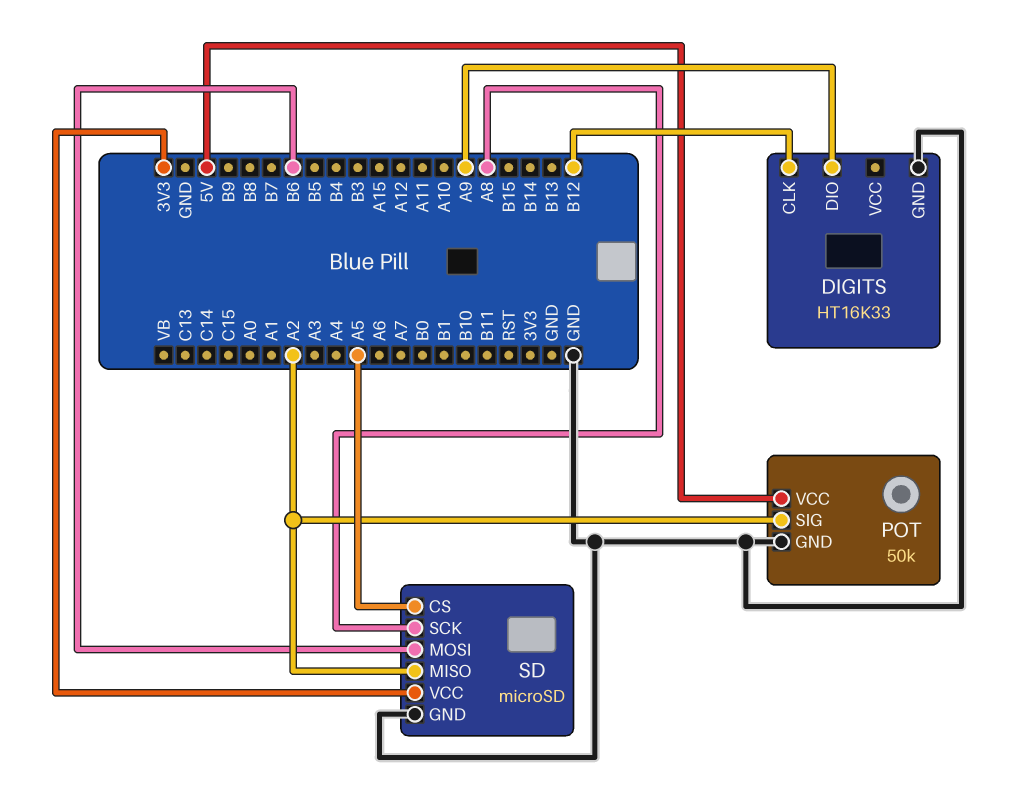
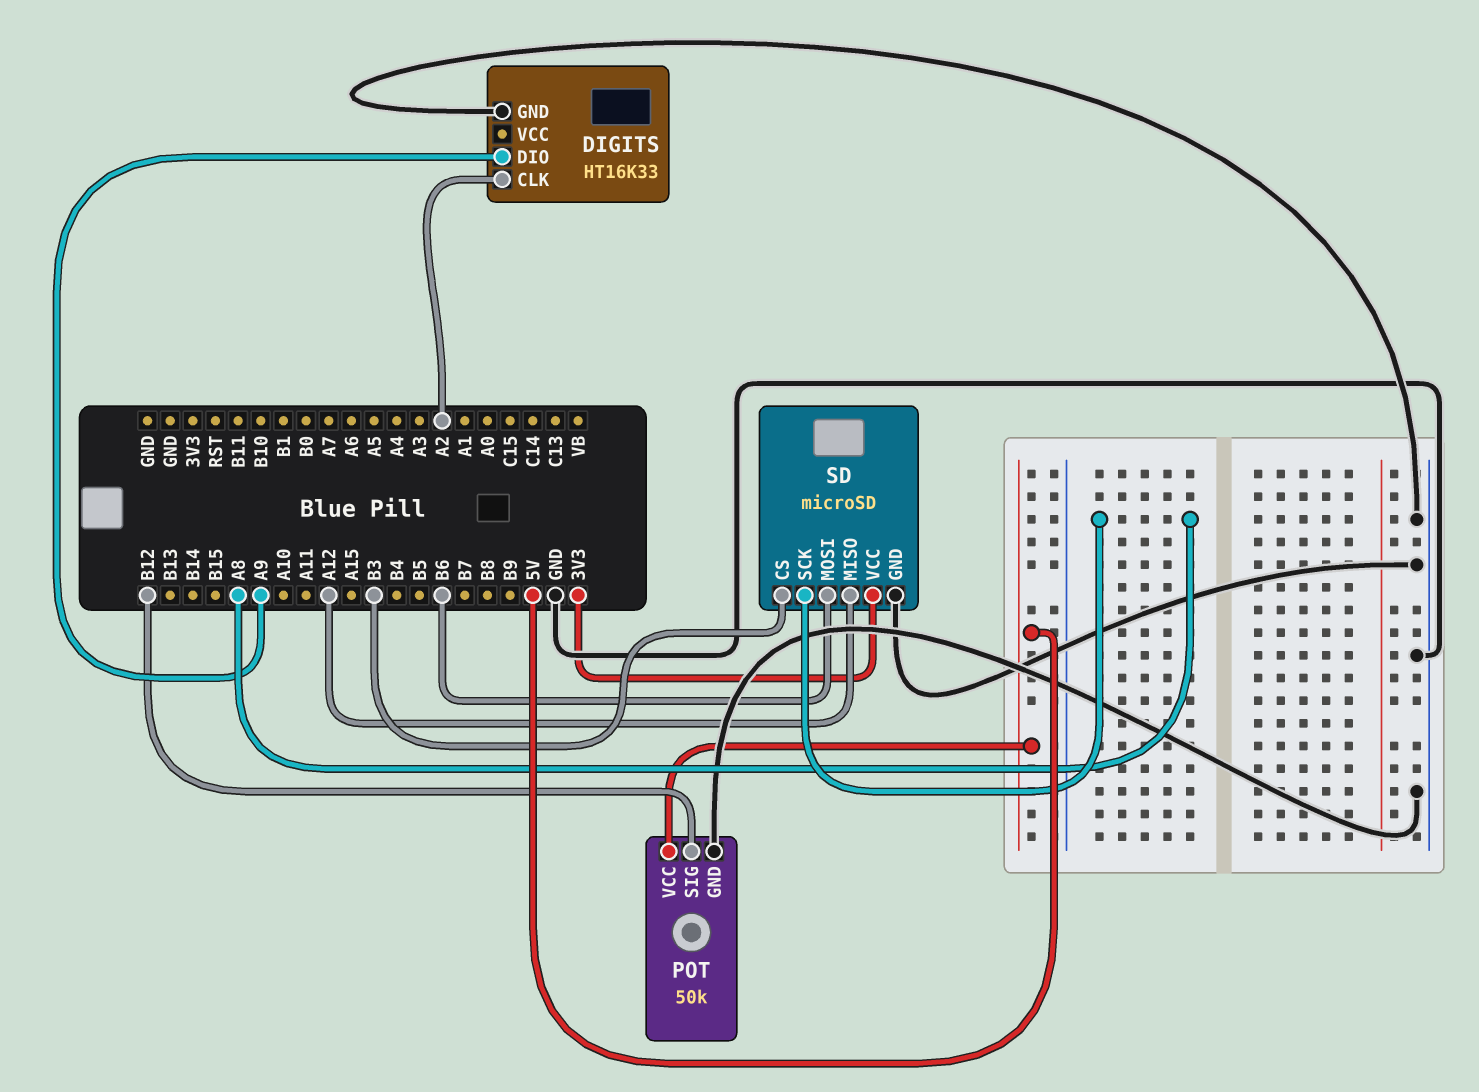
DIGITS pin CLK: B12 -> A2
POT pin SIG: A2 -> B12
SD pin CS: A5 -> B3
SD pin MISO: A2 -> A12

